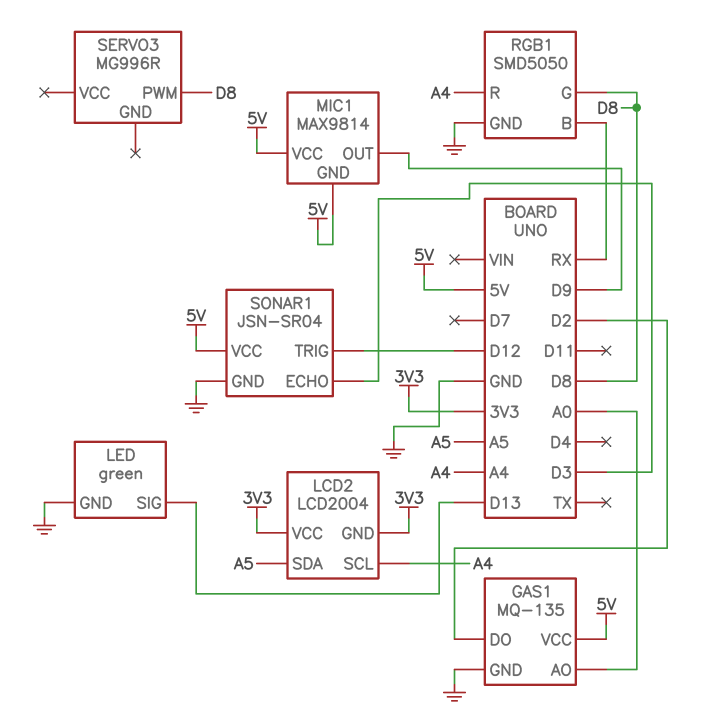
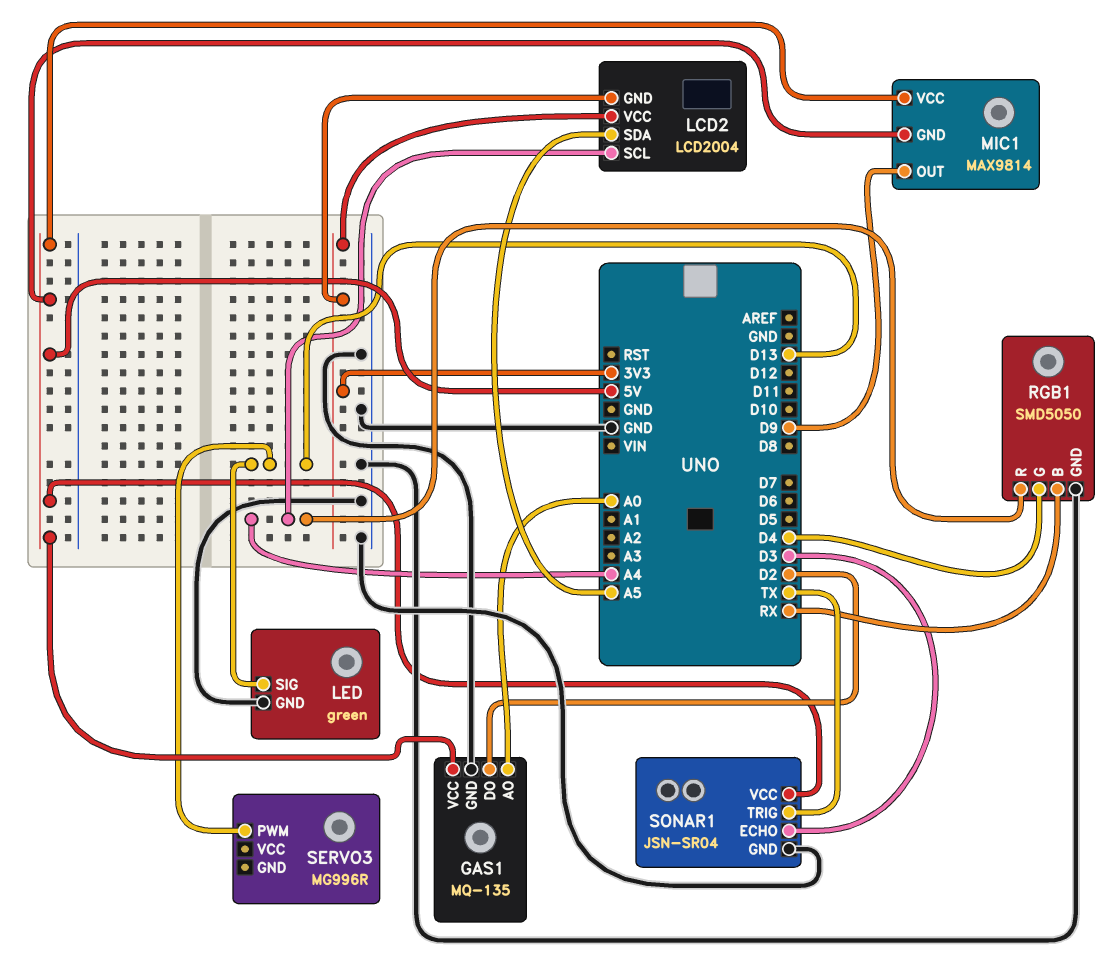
RGB1 pin G: D8 -> D4
SERVO3 pin PWM: D8 -> D13
SONAR1 pin TRIG: D12 -> TX

